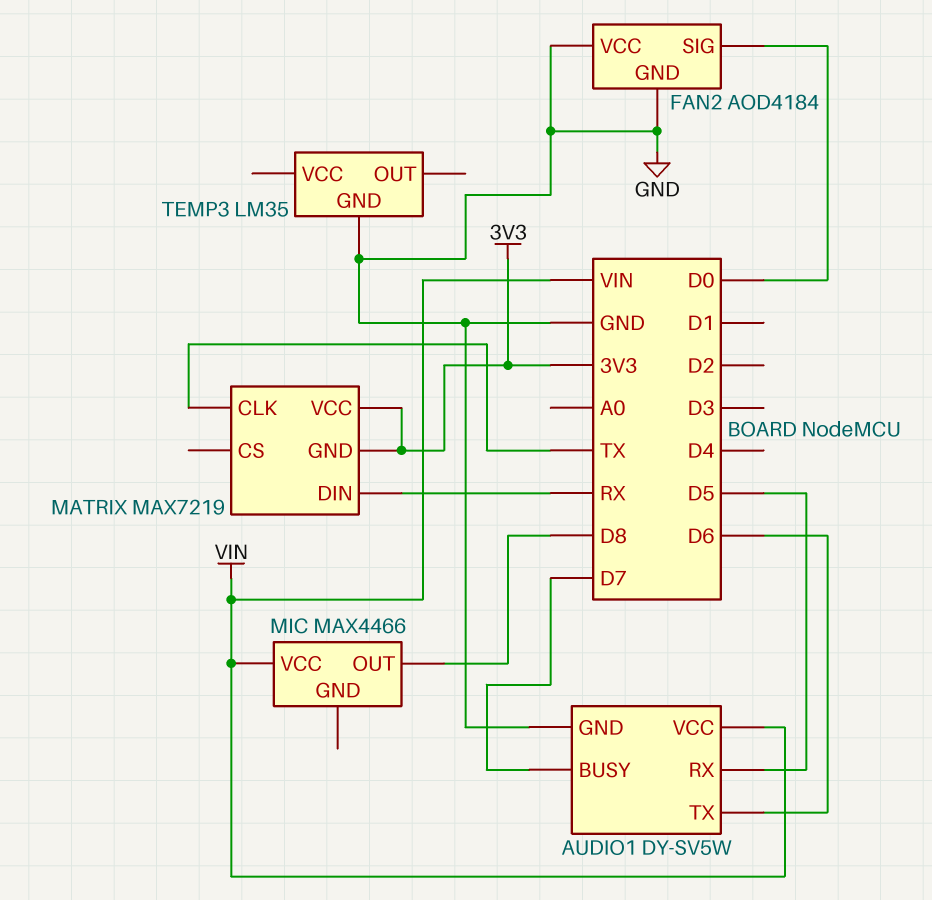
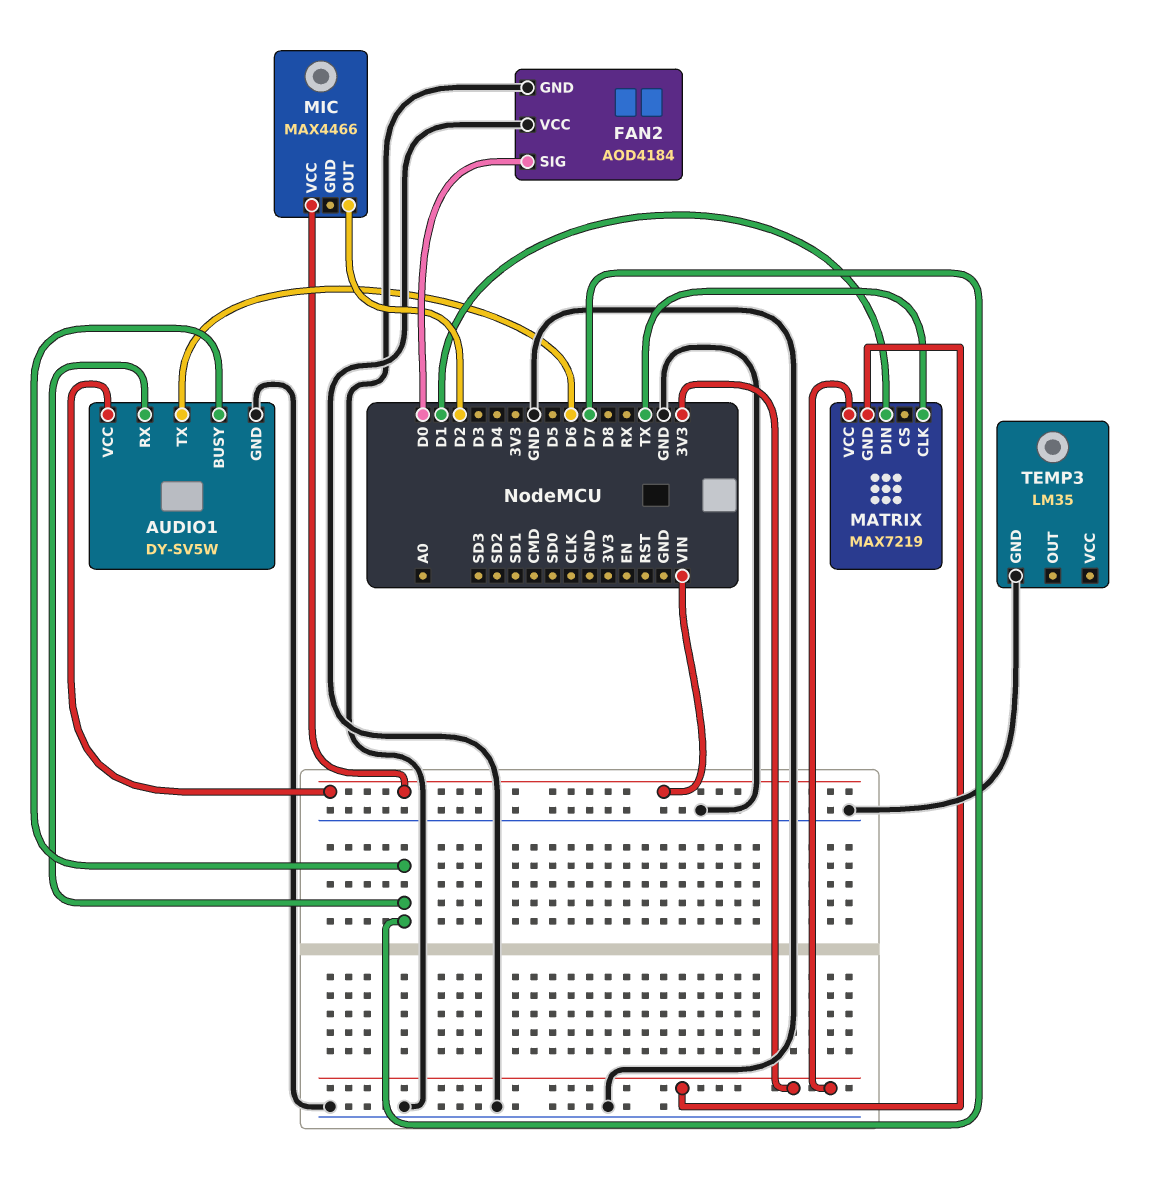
AUDIO1 pin RX: D5 -> D7
MATRIX pin DIN: RX -> D1
MIC pin OUT: D8 -> D2

